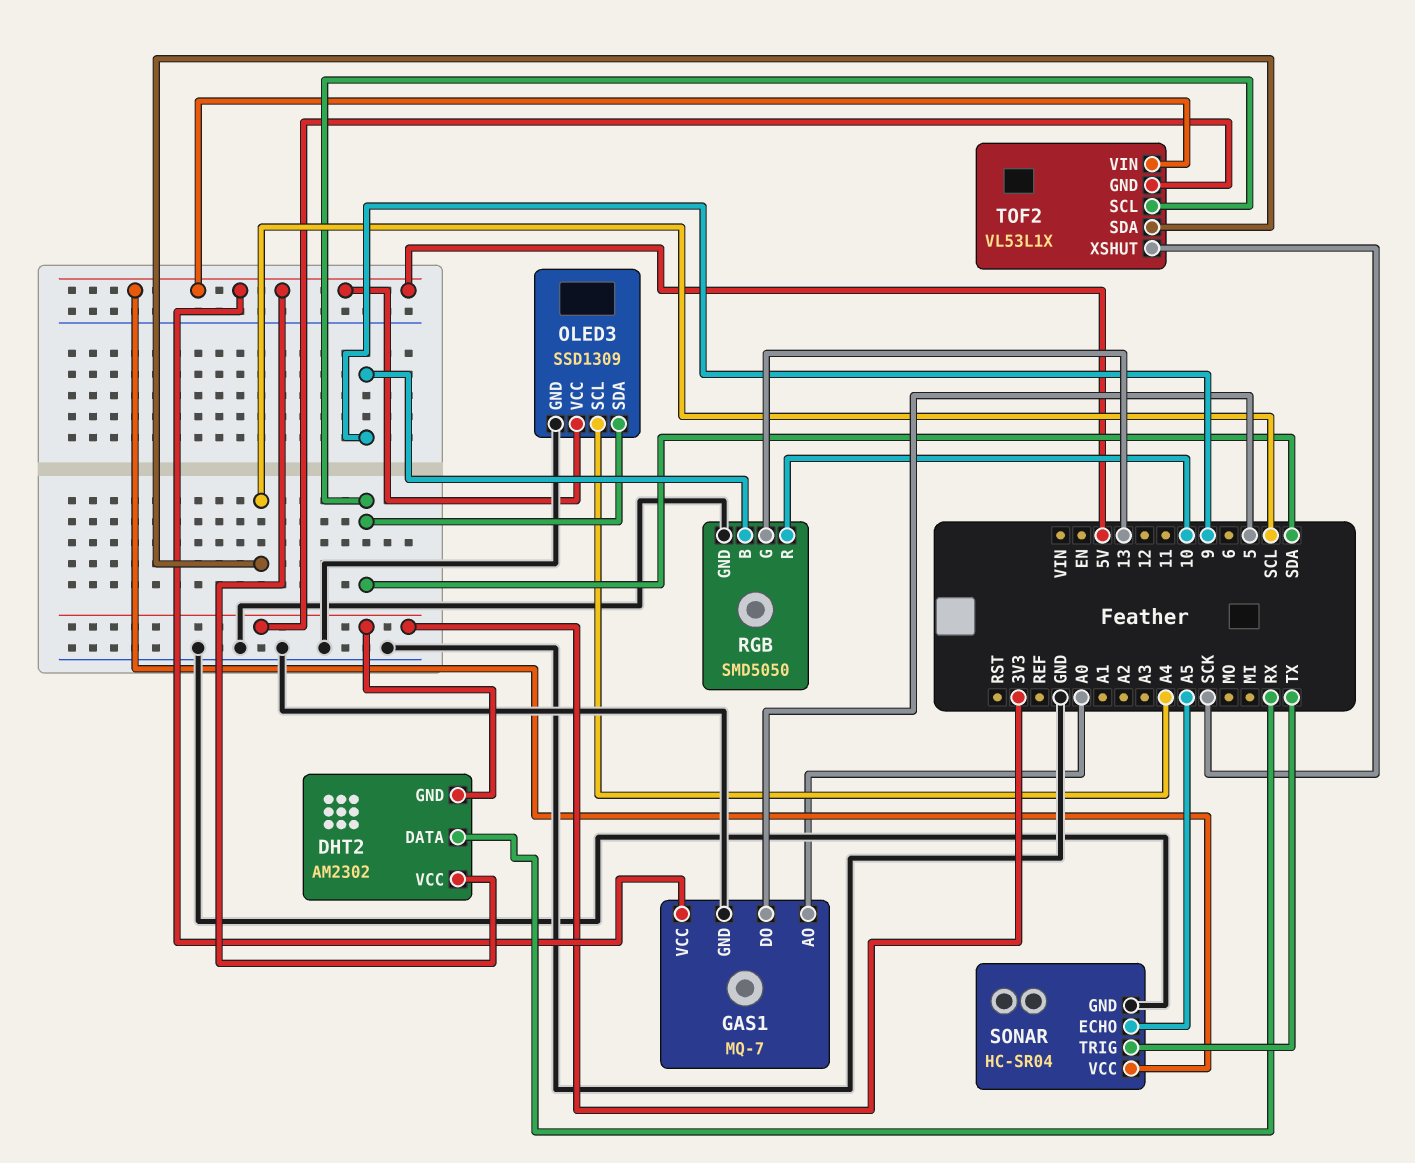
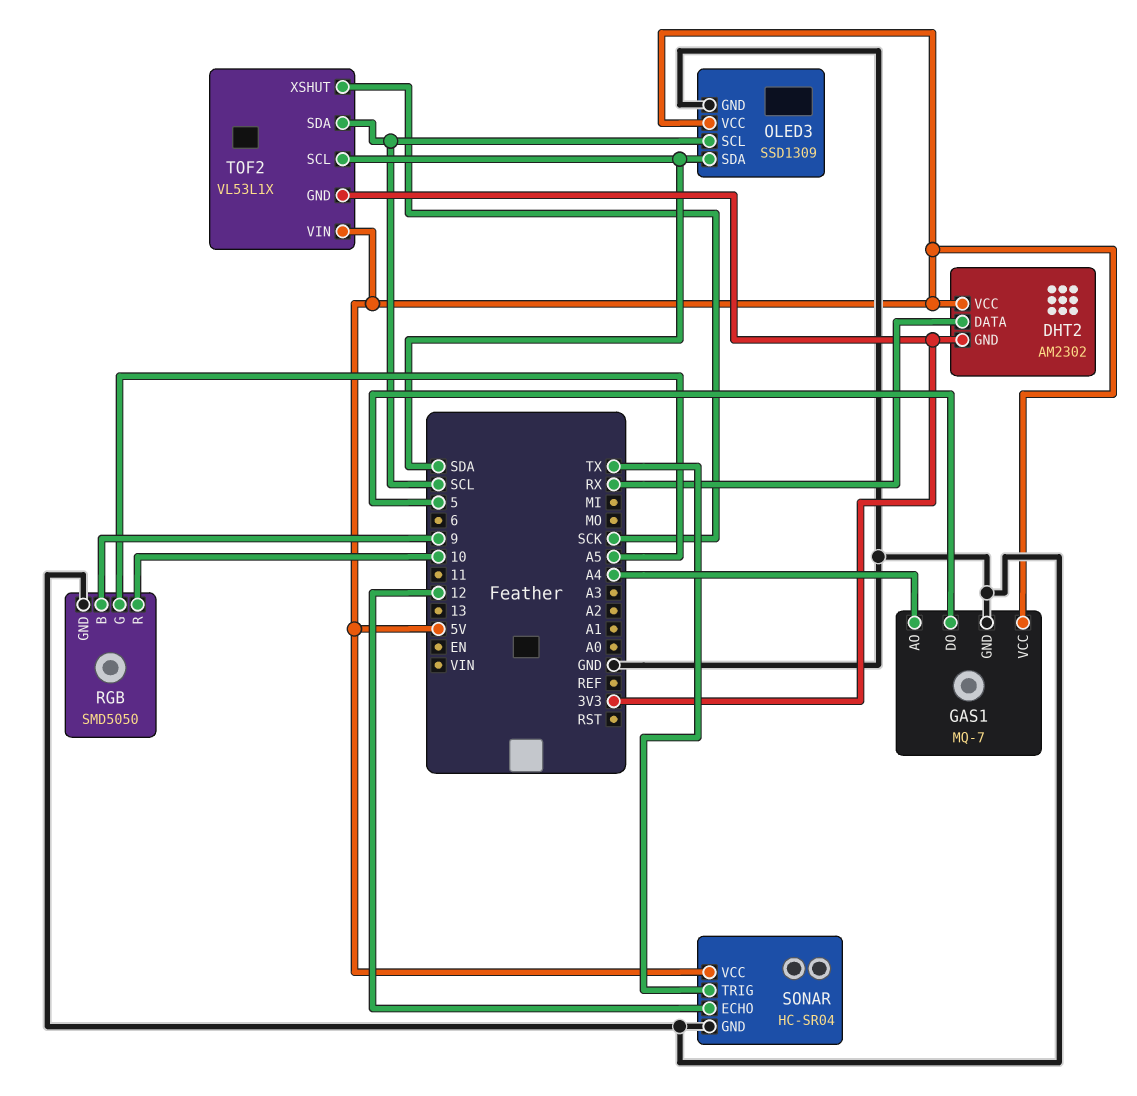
GAS1 pin AO: A0 -> A4
OLED3 pin SCL: A4 -> SCL
RGB pin G: 13 -> A5
SONAR pin ECHO: A5 -> 12

